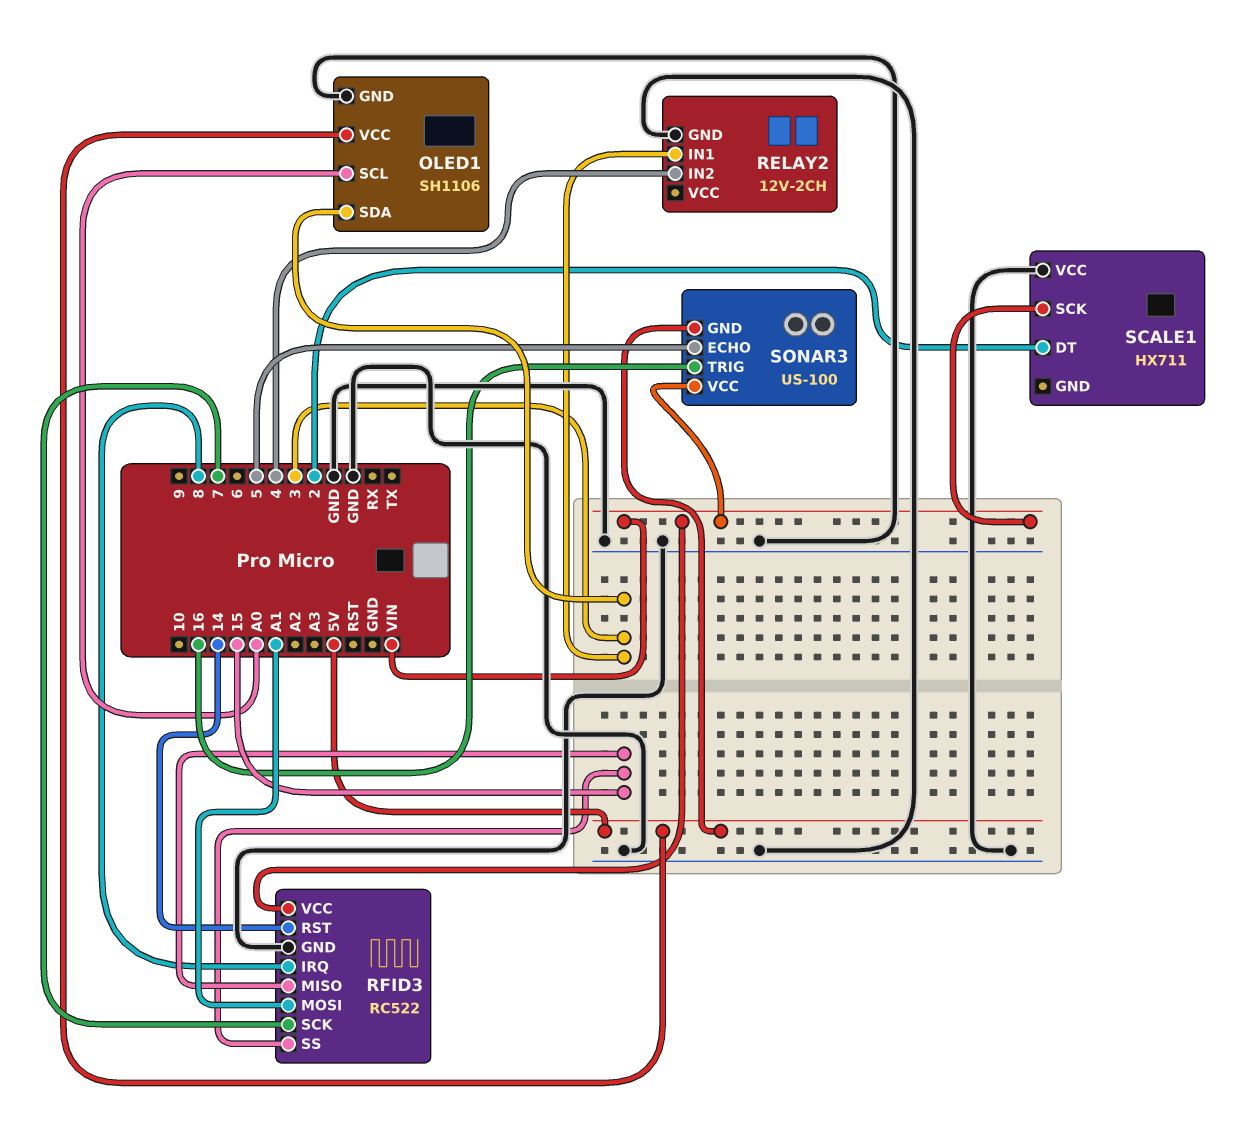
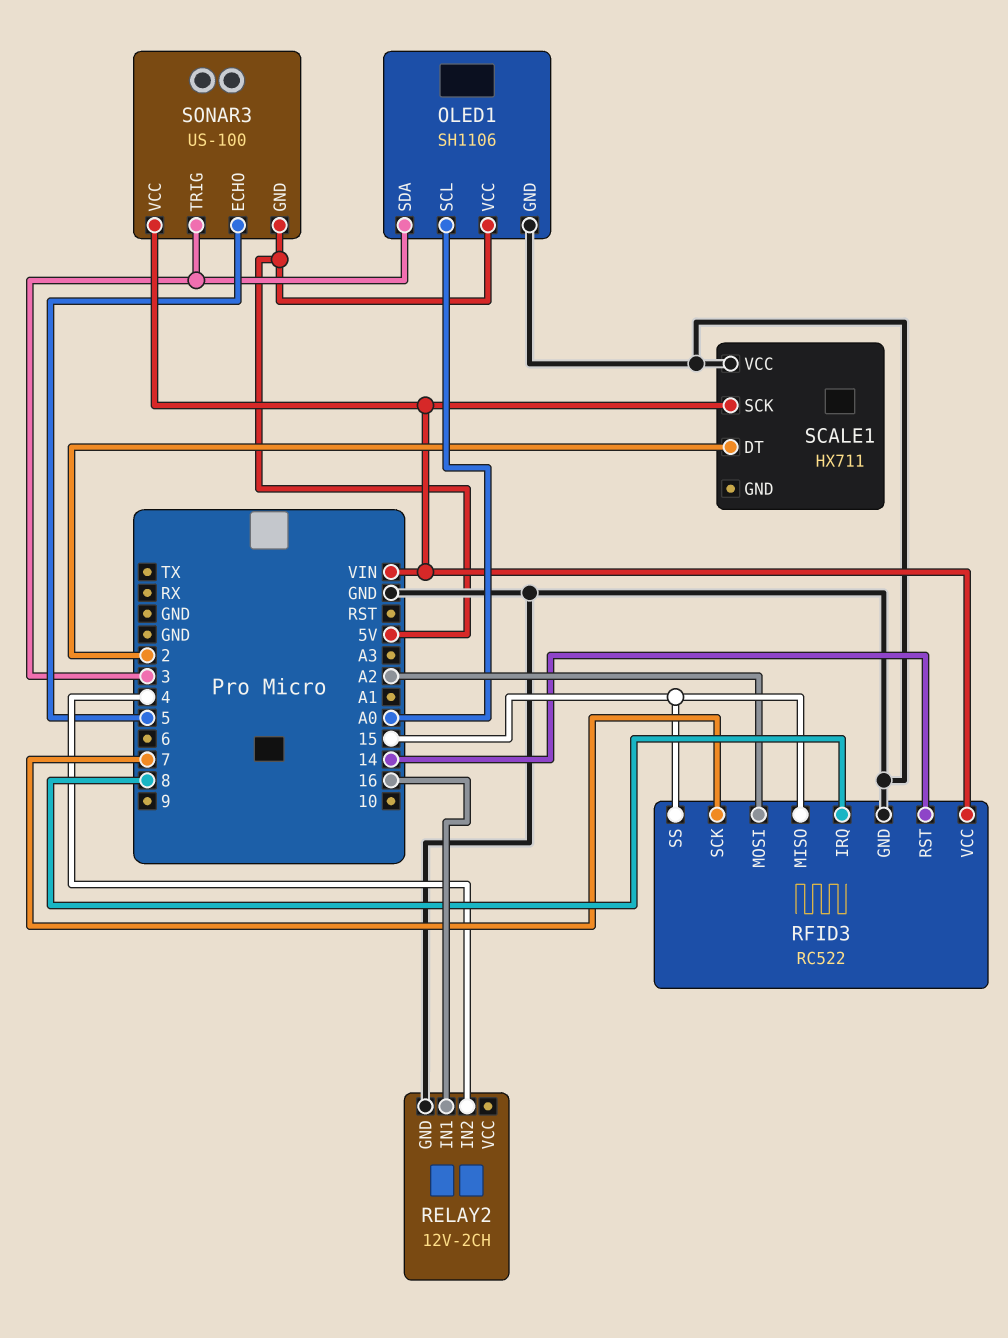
RELAY2 pin IN1: 3 -> 16
RFID3 pin MOSI: A1 -> A2
SONAR3 pin TRIG: 16 -> 3

